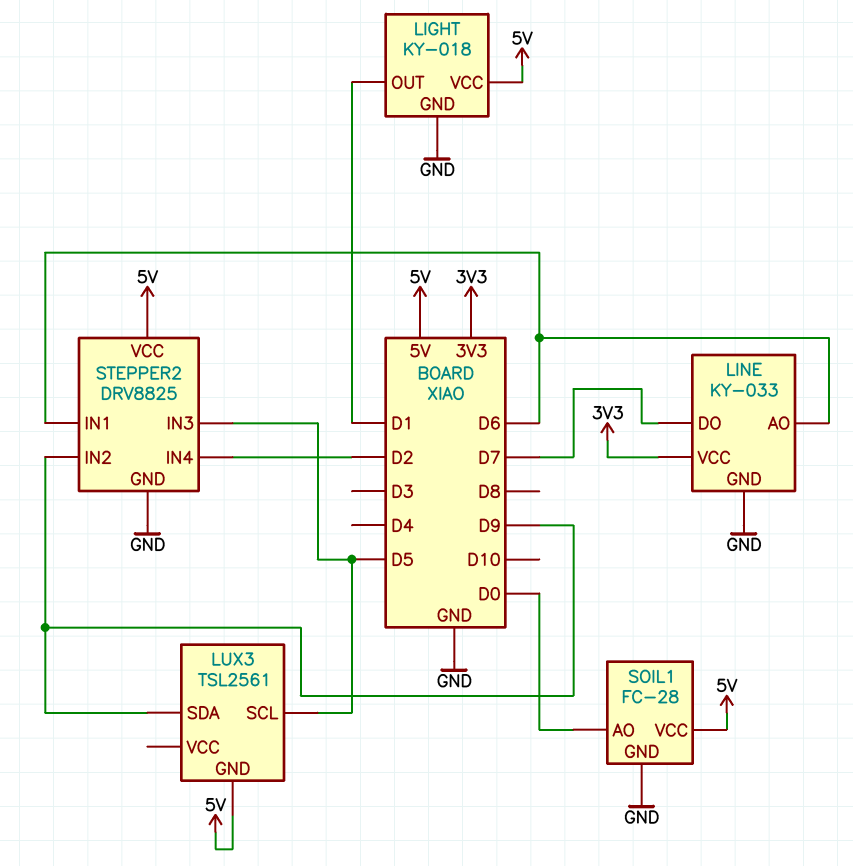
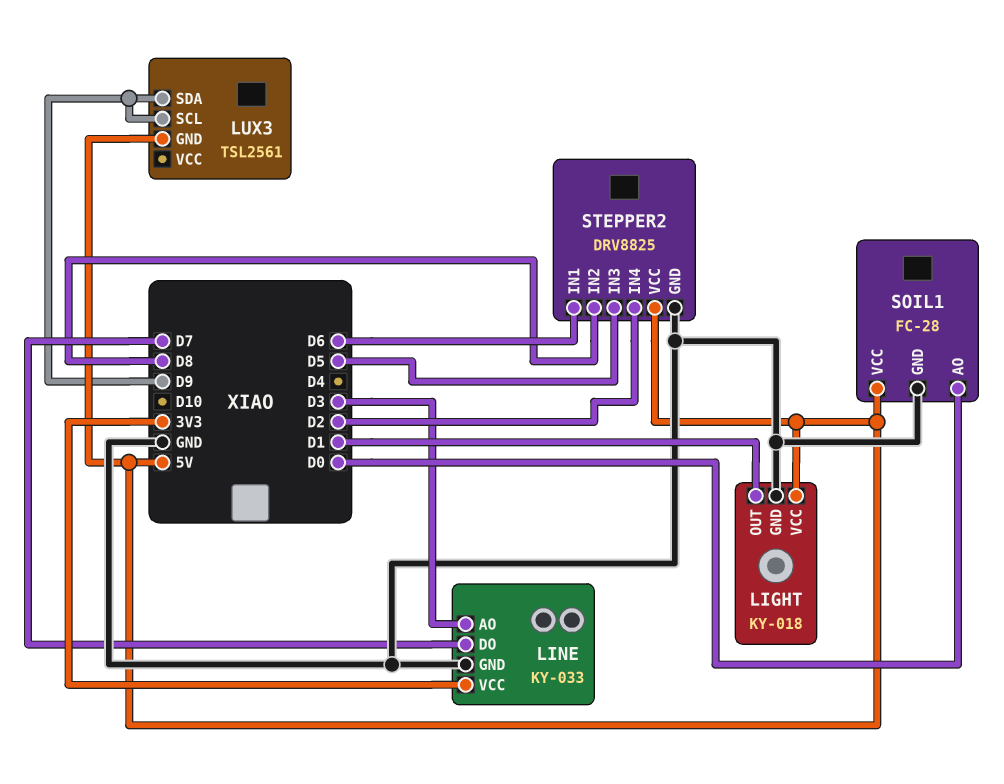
LINE pin AO: D6 -> D3
LUX3 pin SCL: D5 -> D9
STEPPER2 pin IN2: D9 -> D8

